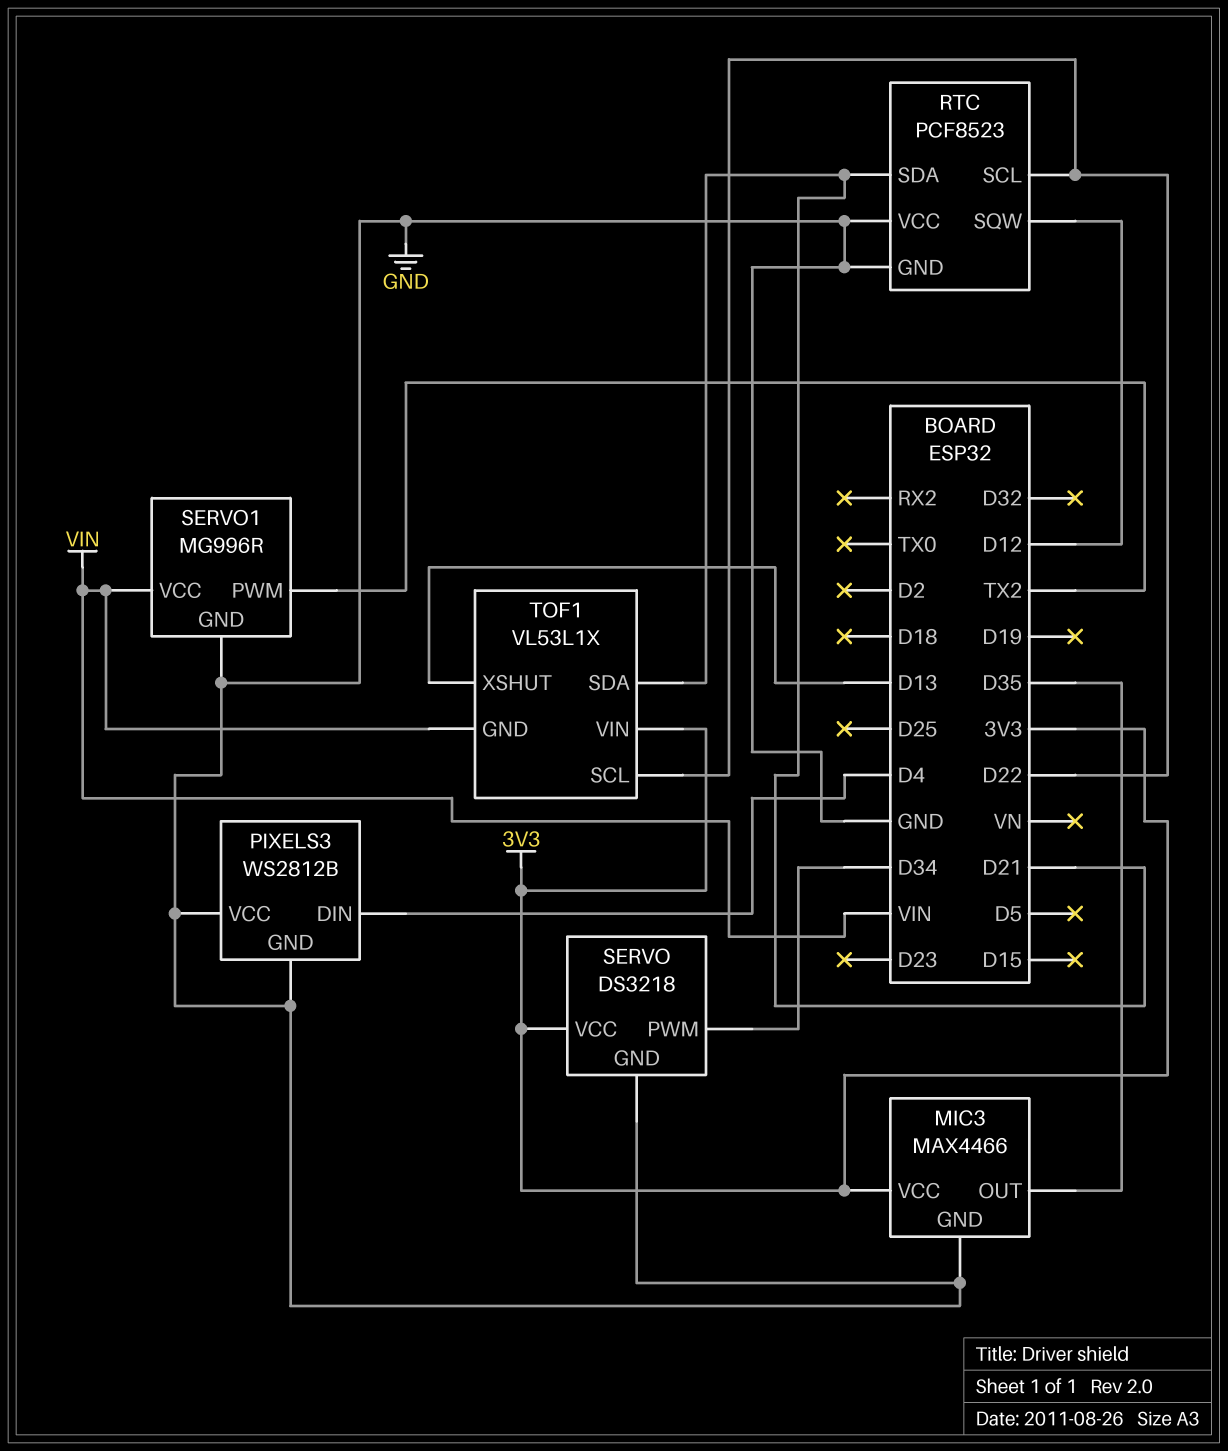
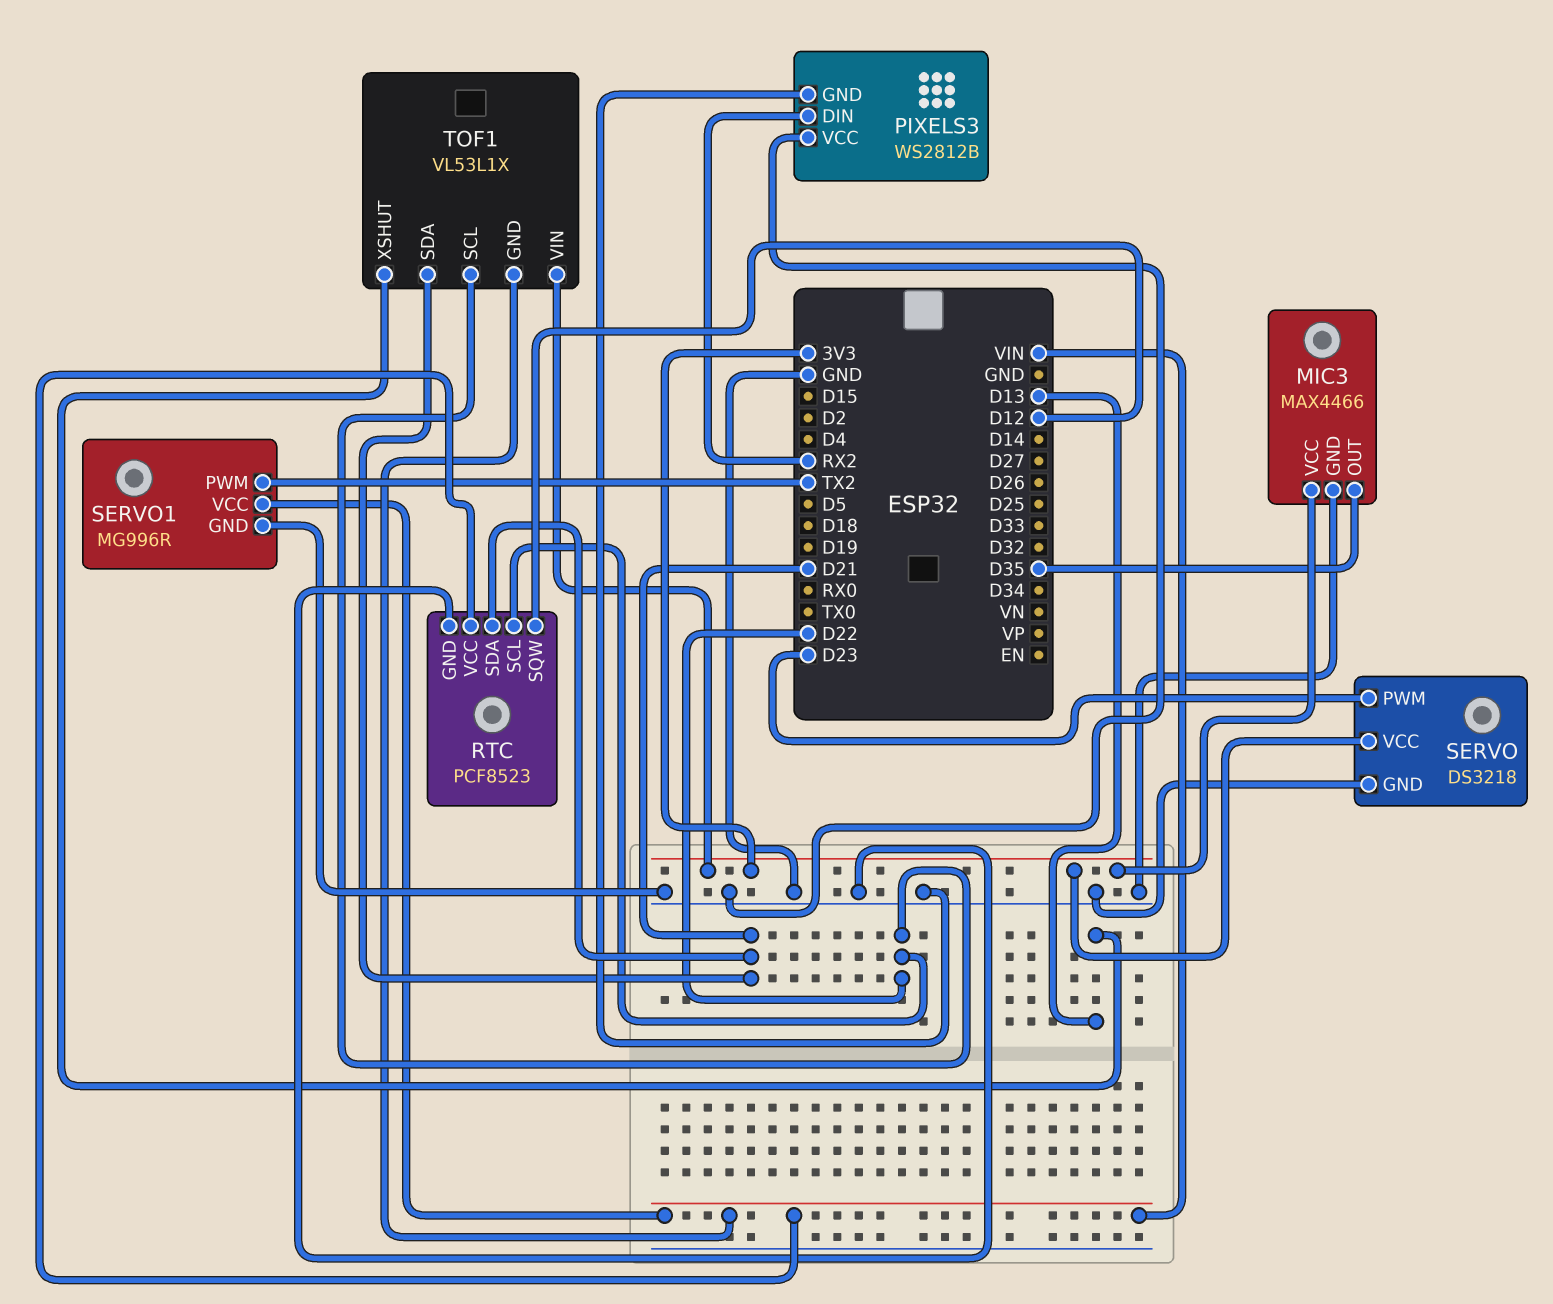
PIXELS3 pin DIN: D4 -> RX2
RTC pin VCC: GND -> VIN
SERVO pin PWM: D34 -> D23

